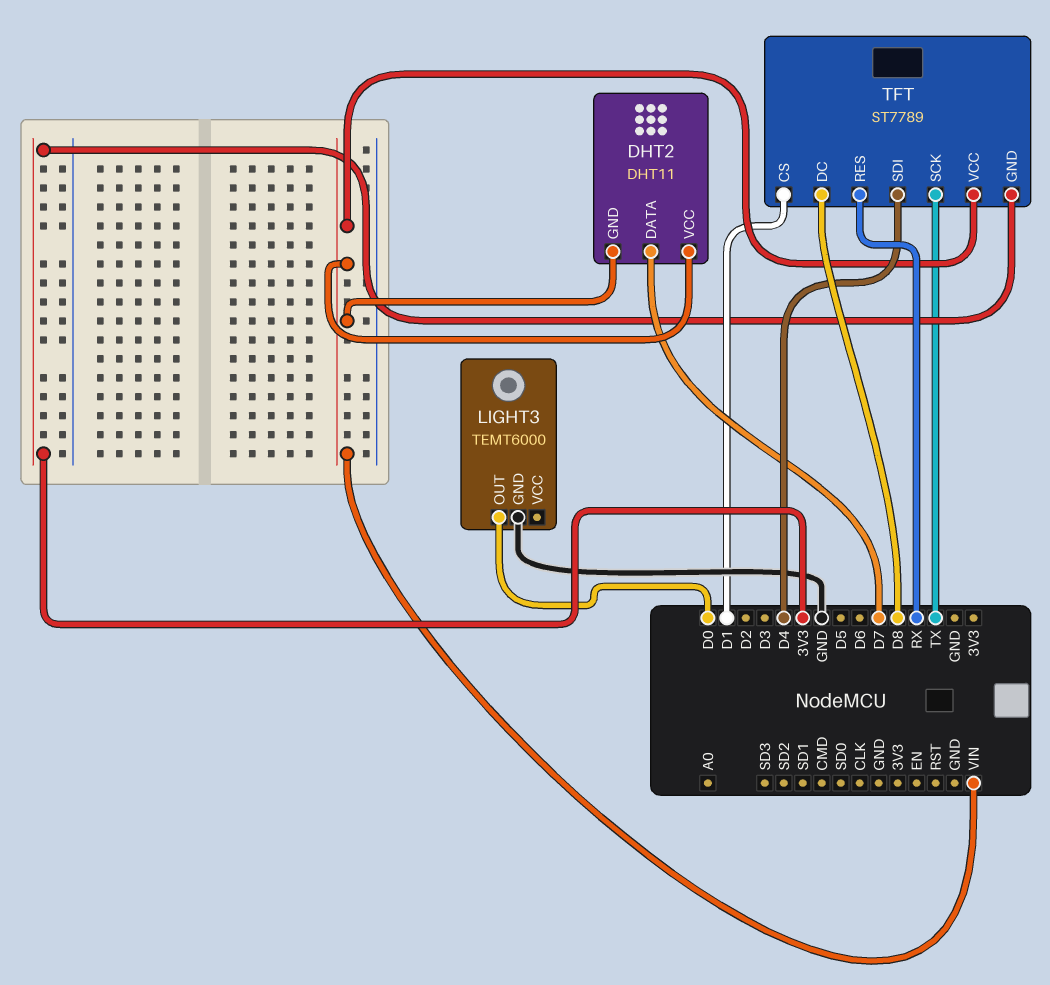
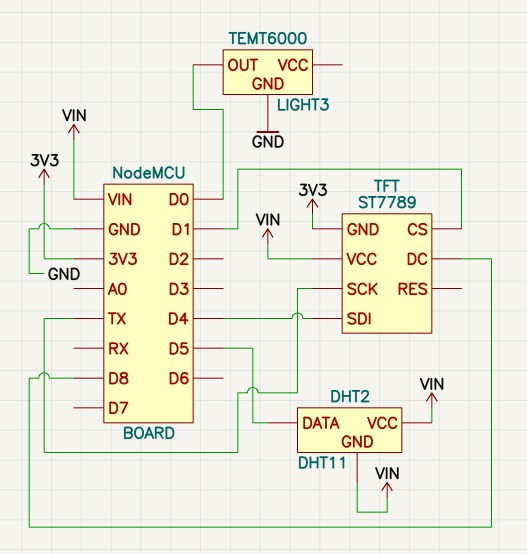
DHT2 pin DATA: D7 -> D5
TFT pin RES: RX -> none

